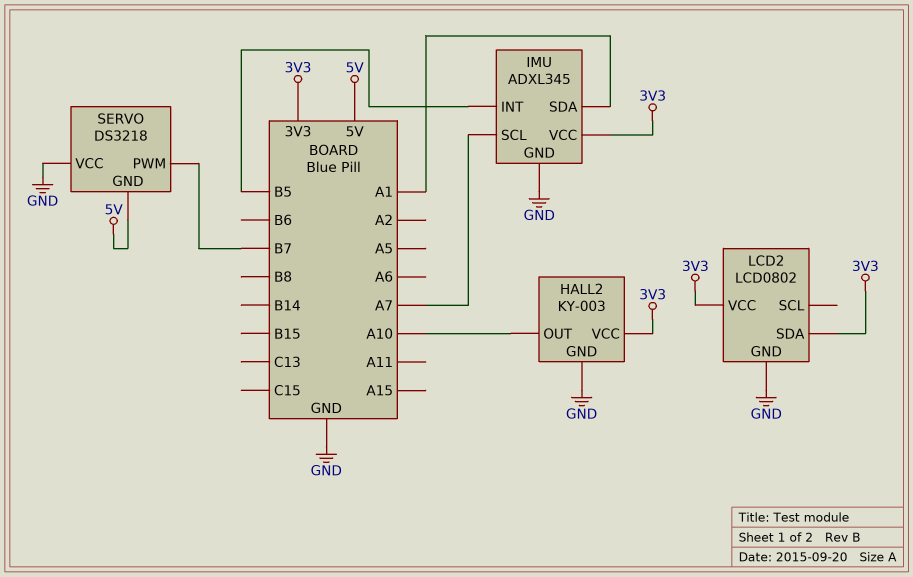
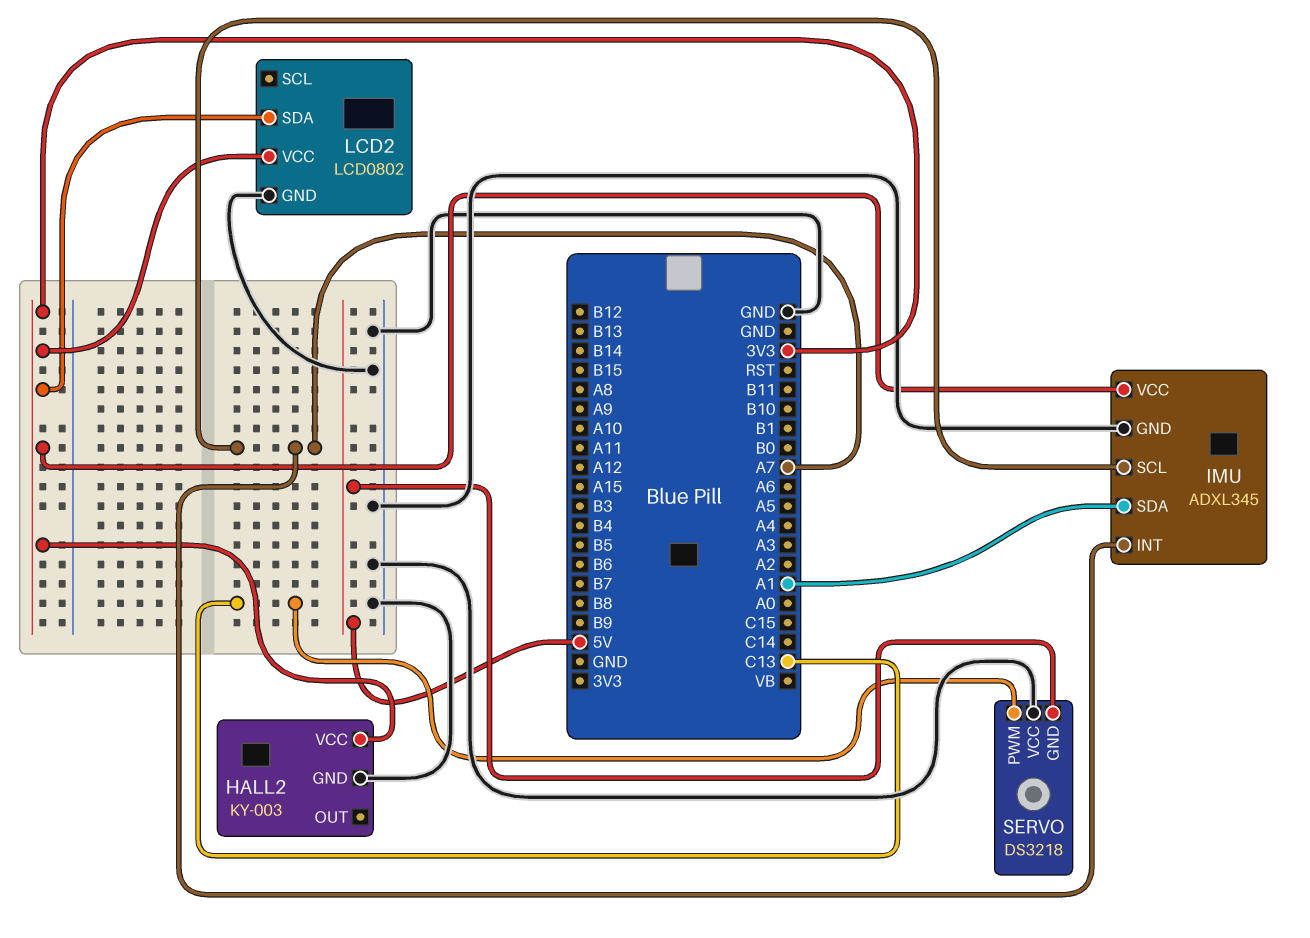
HALL2 pin OUT: A10 -> none
IMU pin INT: B5 -> A7
SERVO pin PWM: B7 -> C13

